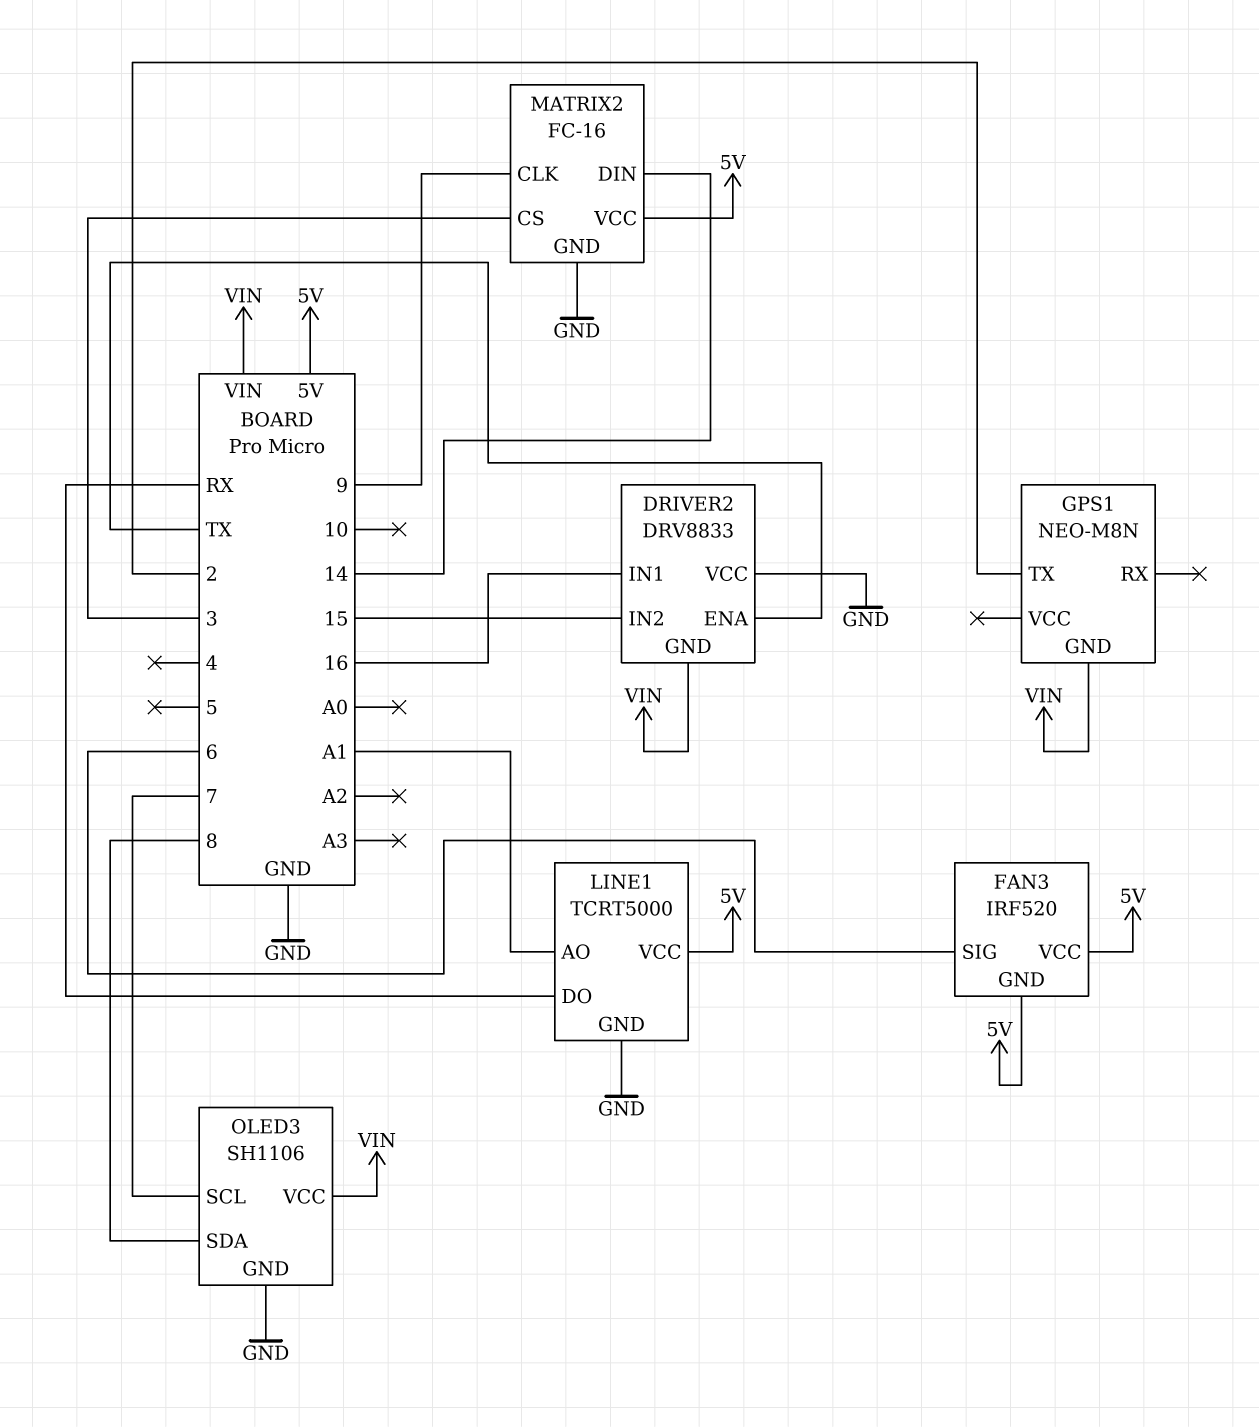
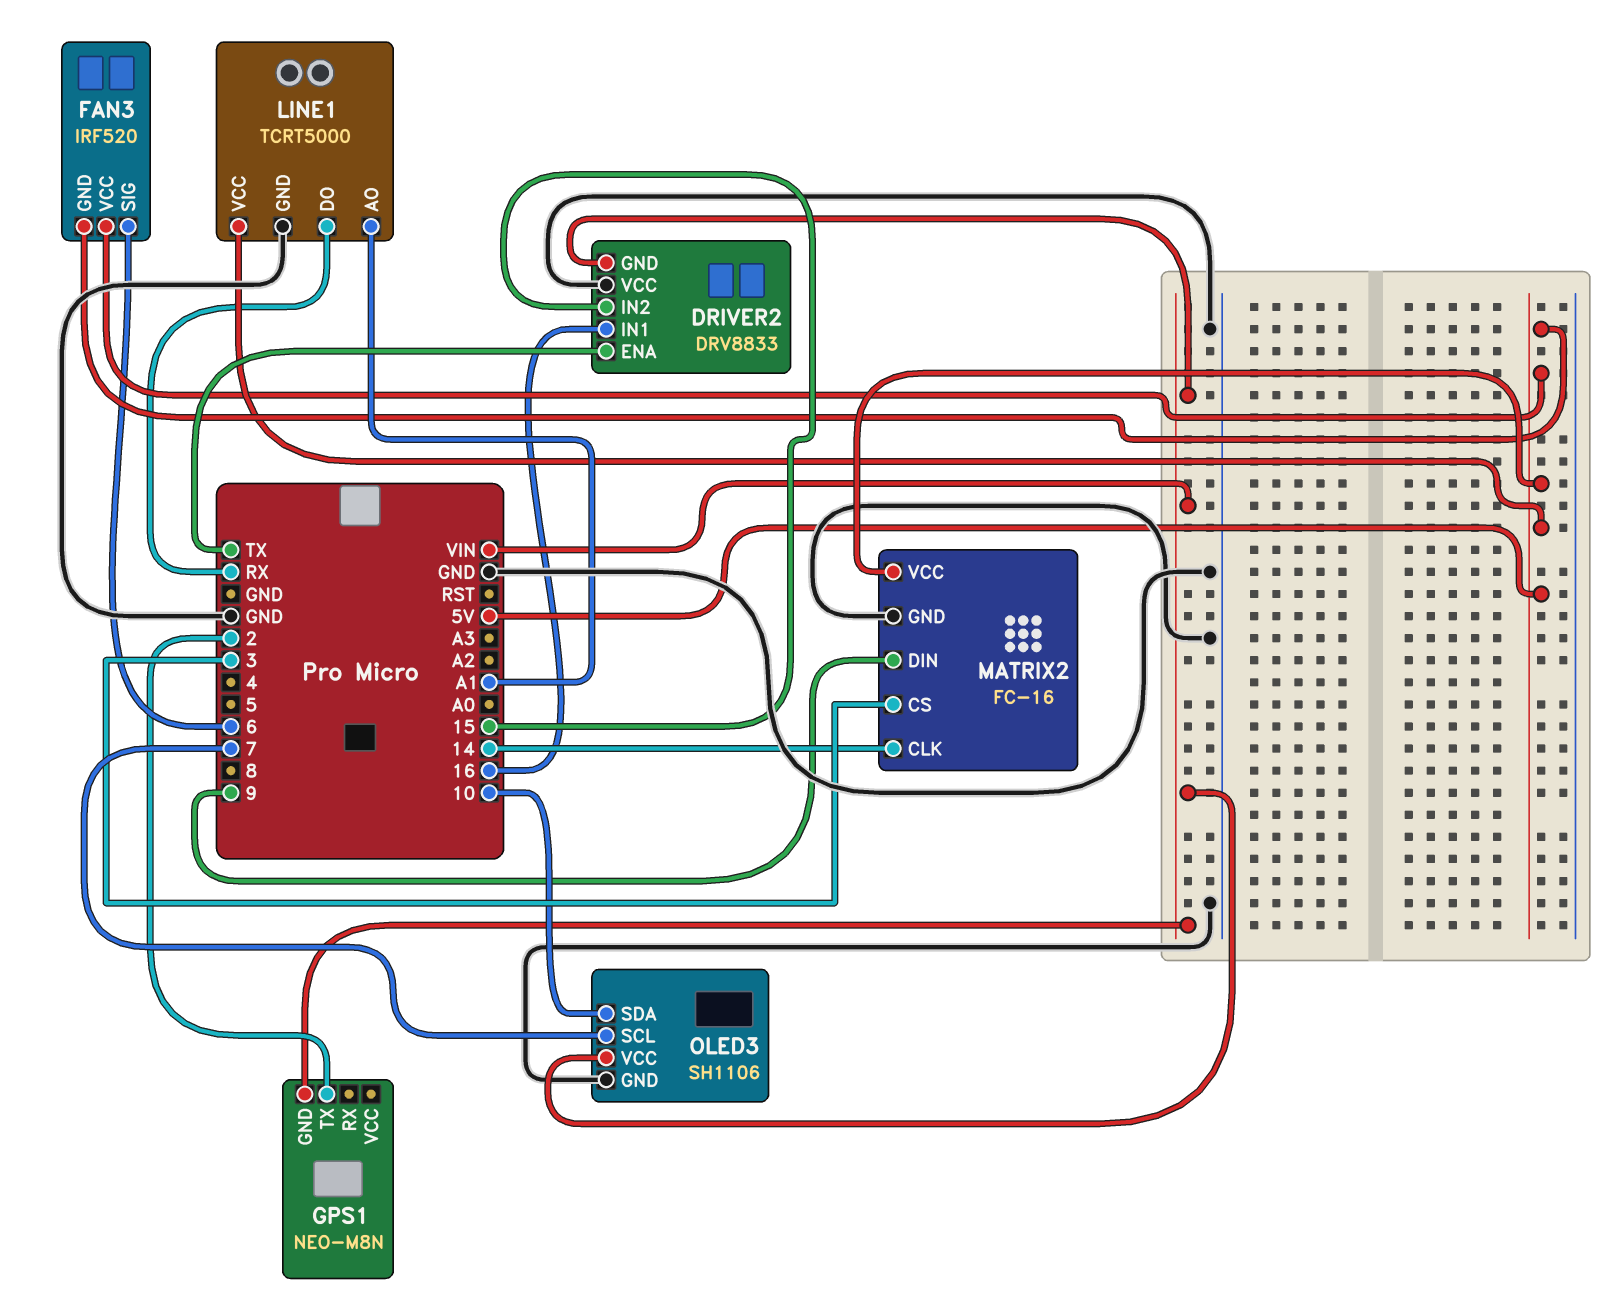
MATRIX2 pin CLK: 9 -> 14
MATRIX2 pin DIN: 14 -> 9
OLED3 pin SDA: 8 -> 10

